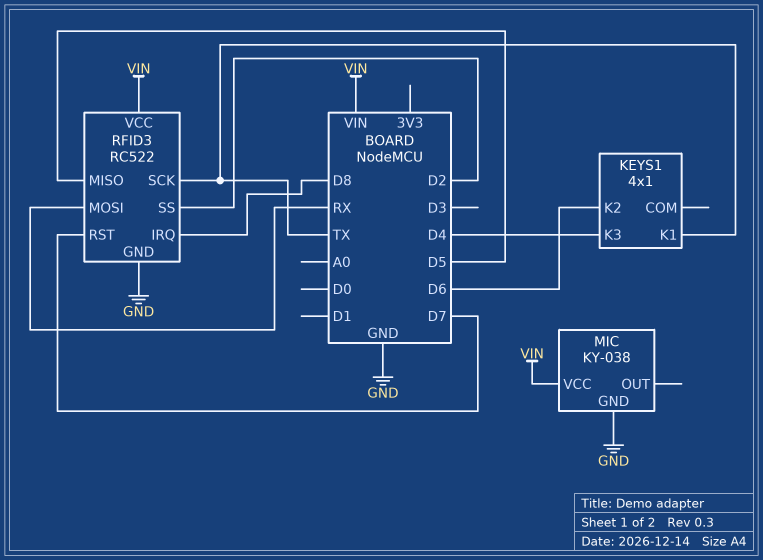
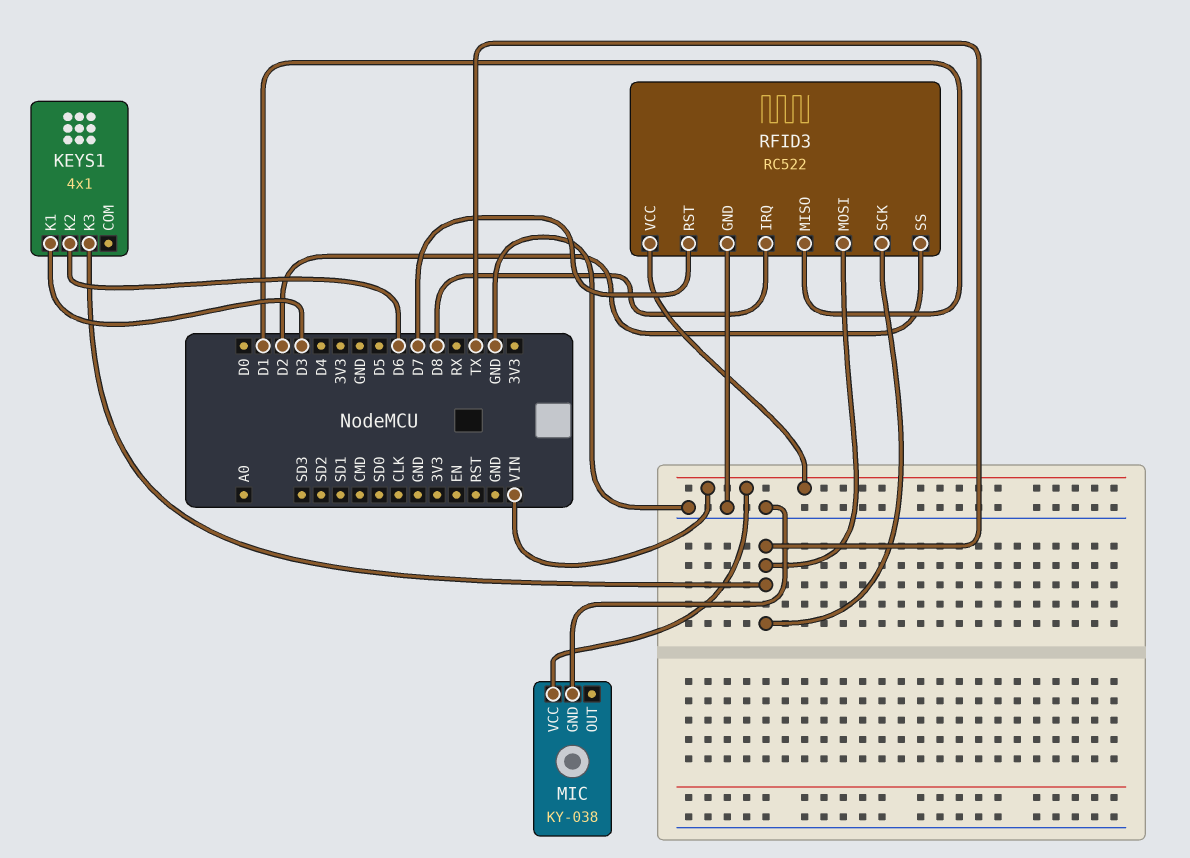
KEYS1 pin K1: TX -> D3
KEYS1 pin K3: D4 -> TX
RFID3 pin MISO: D5 -> D1
RFID3 pin MOSI: RX -> TX

